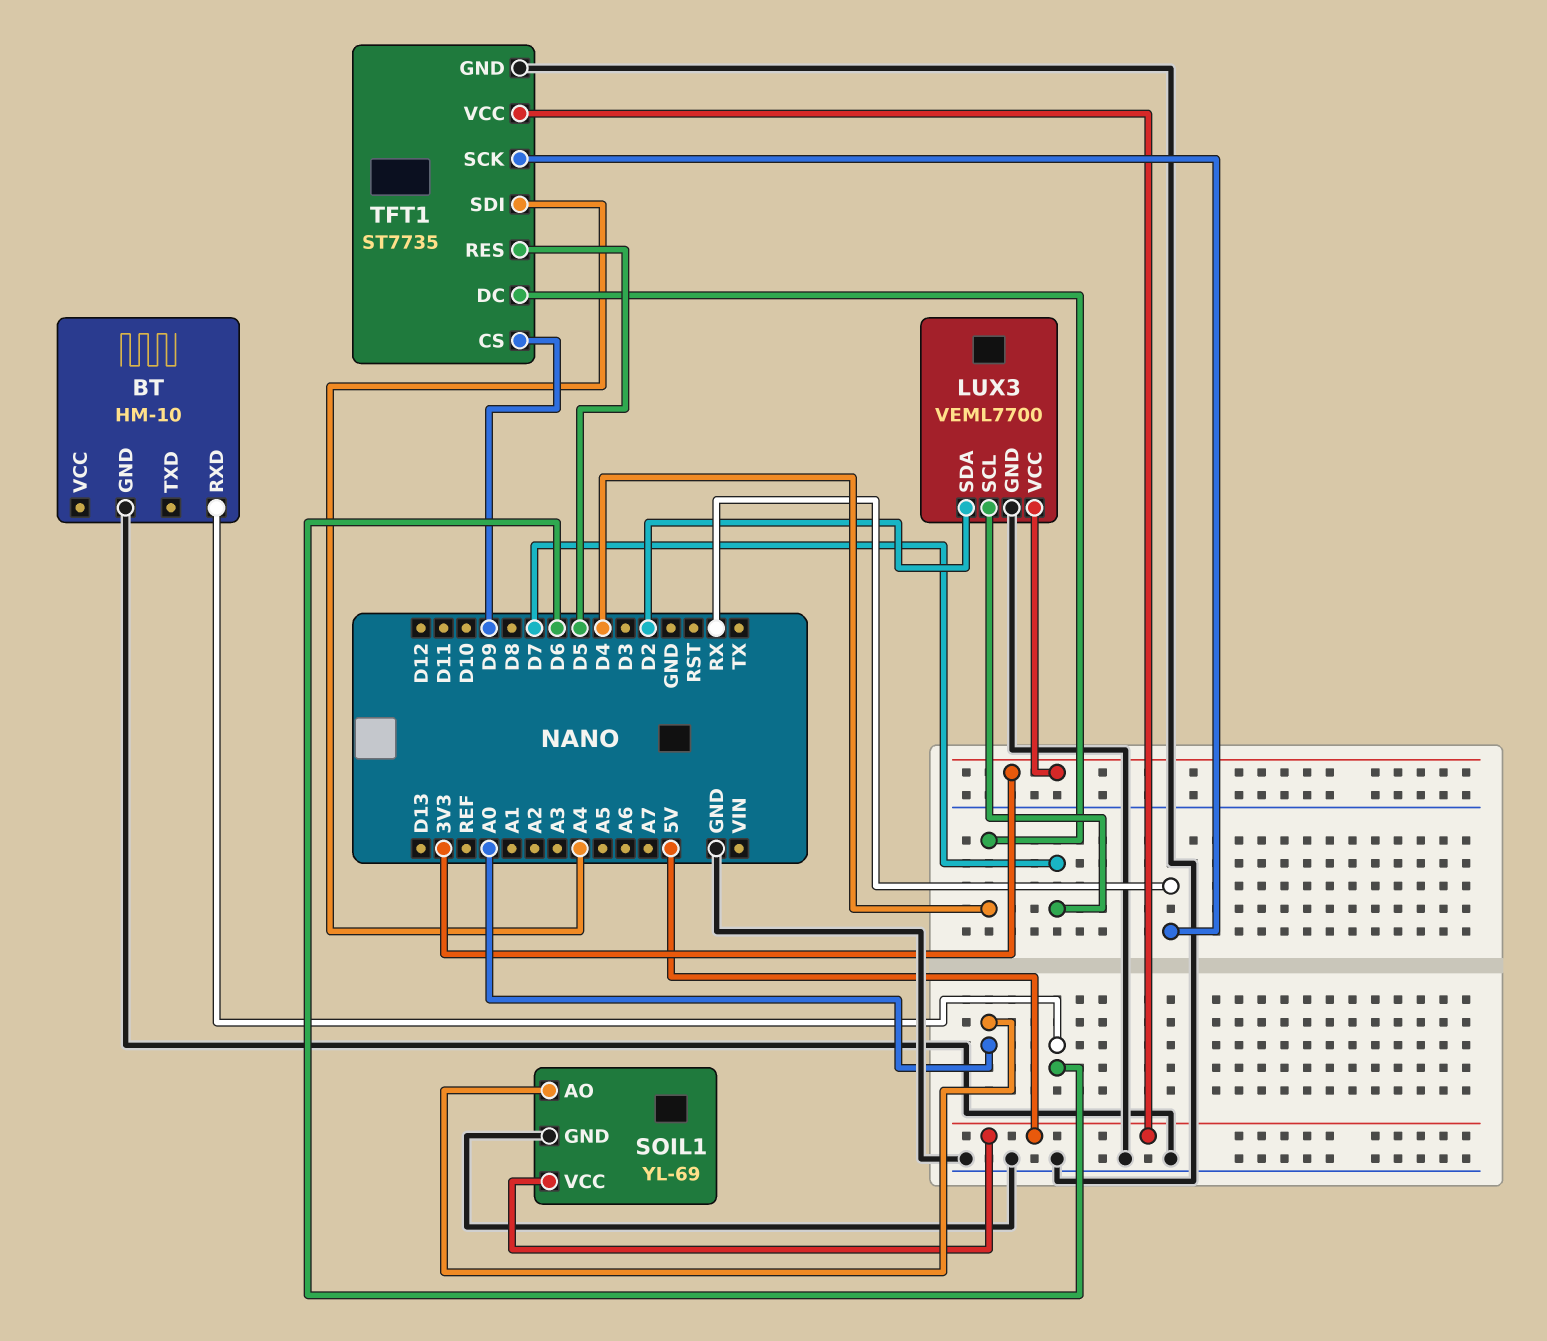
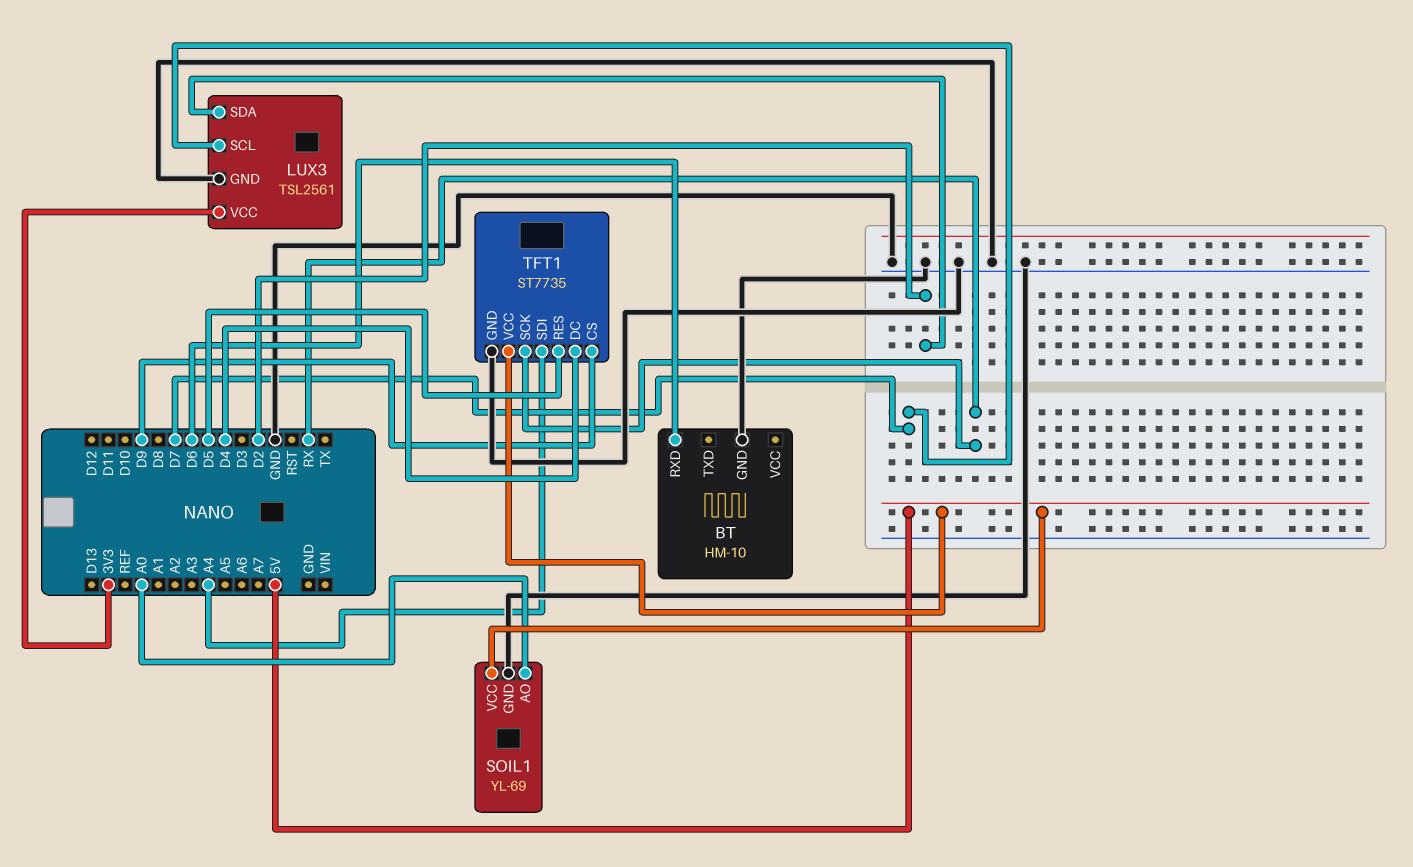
LUX3: VEML7700 -> TSL2561

